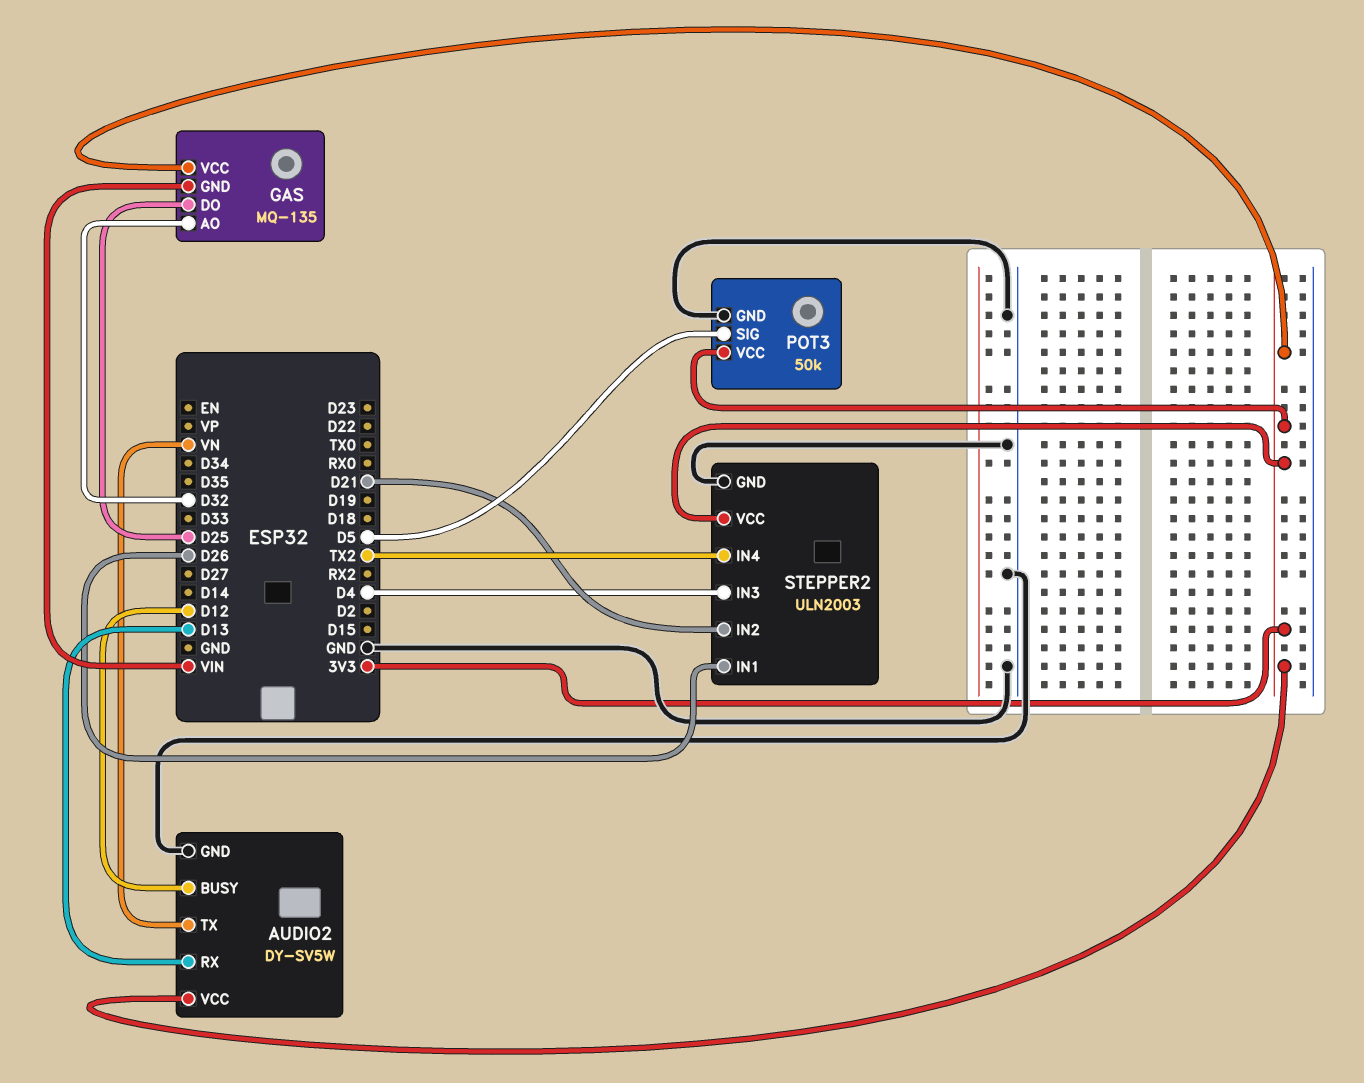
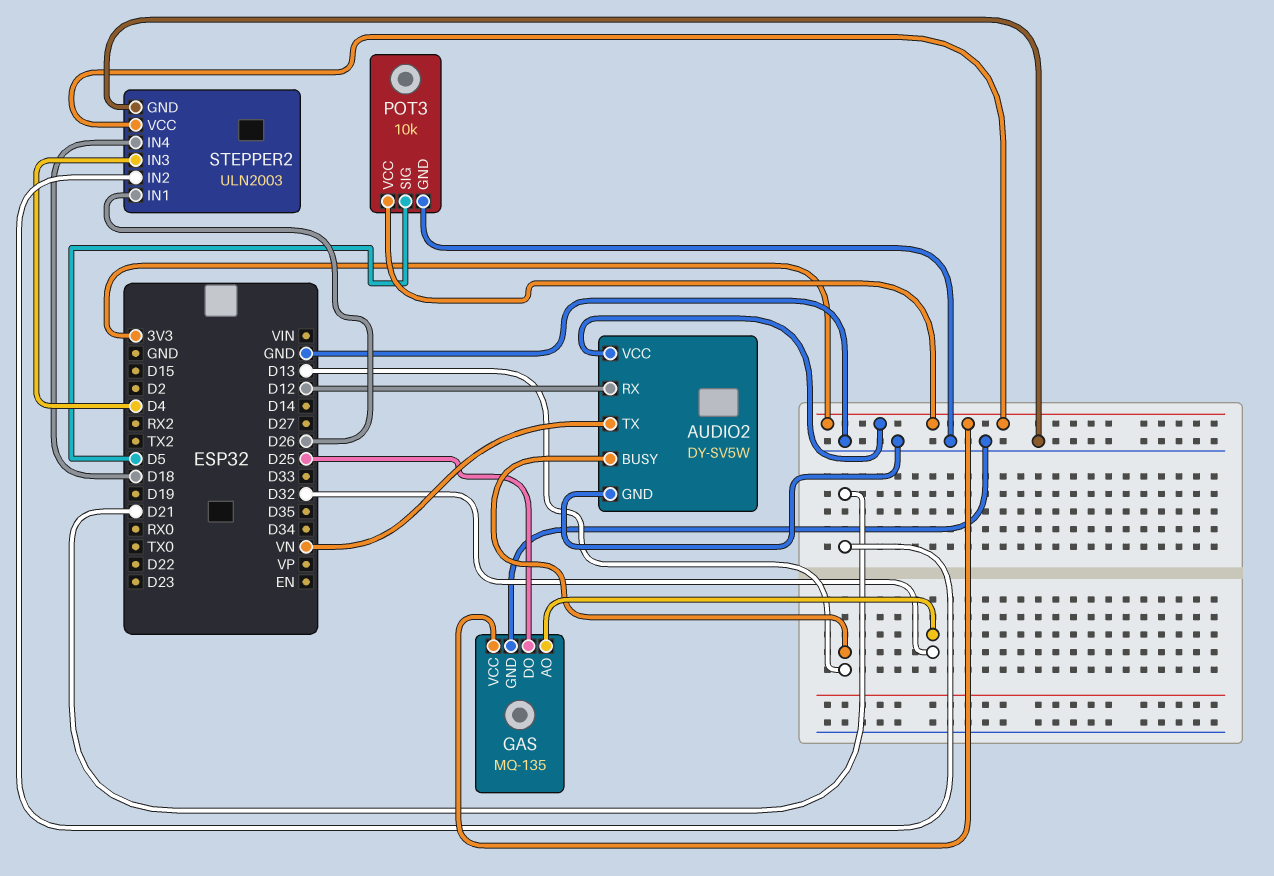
AUDIO2 pin BUSY: D12 -> D13
AUDIO2 pin RX: D13 -> D12
GAS pin GND: VIN -> GND
POT3: 50k -> 10k
STEPPER2 pin IN4: TX2 -> D18

